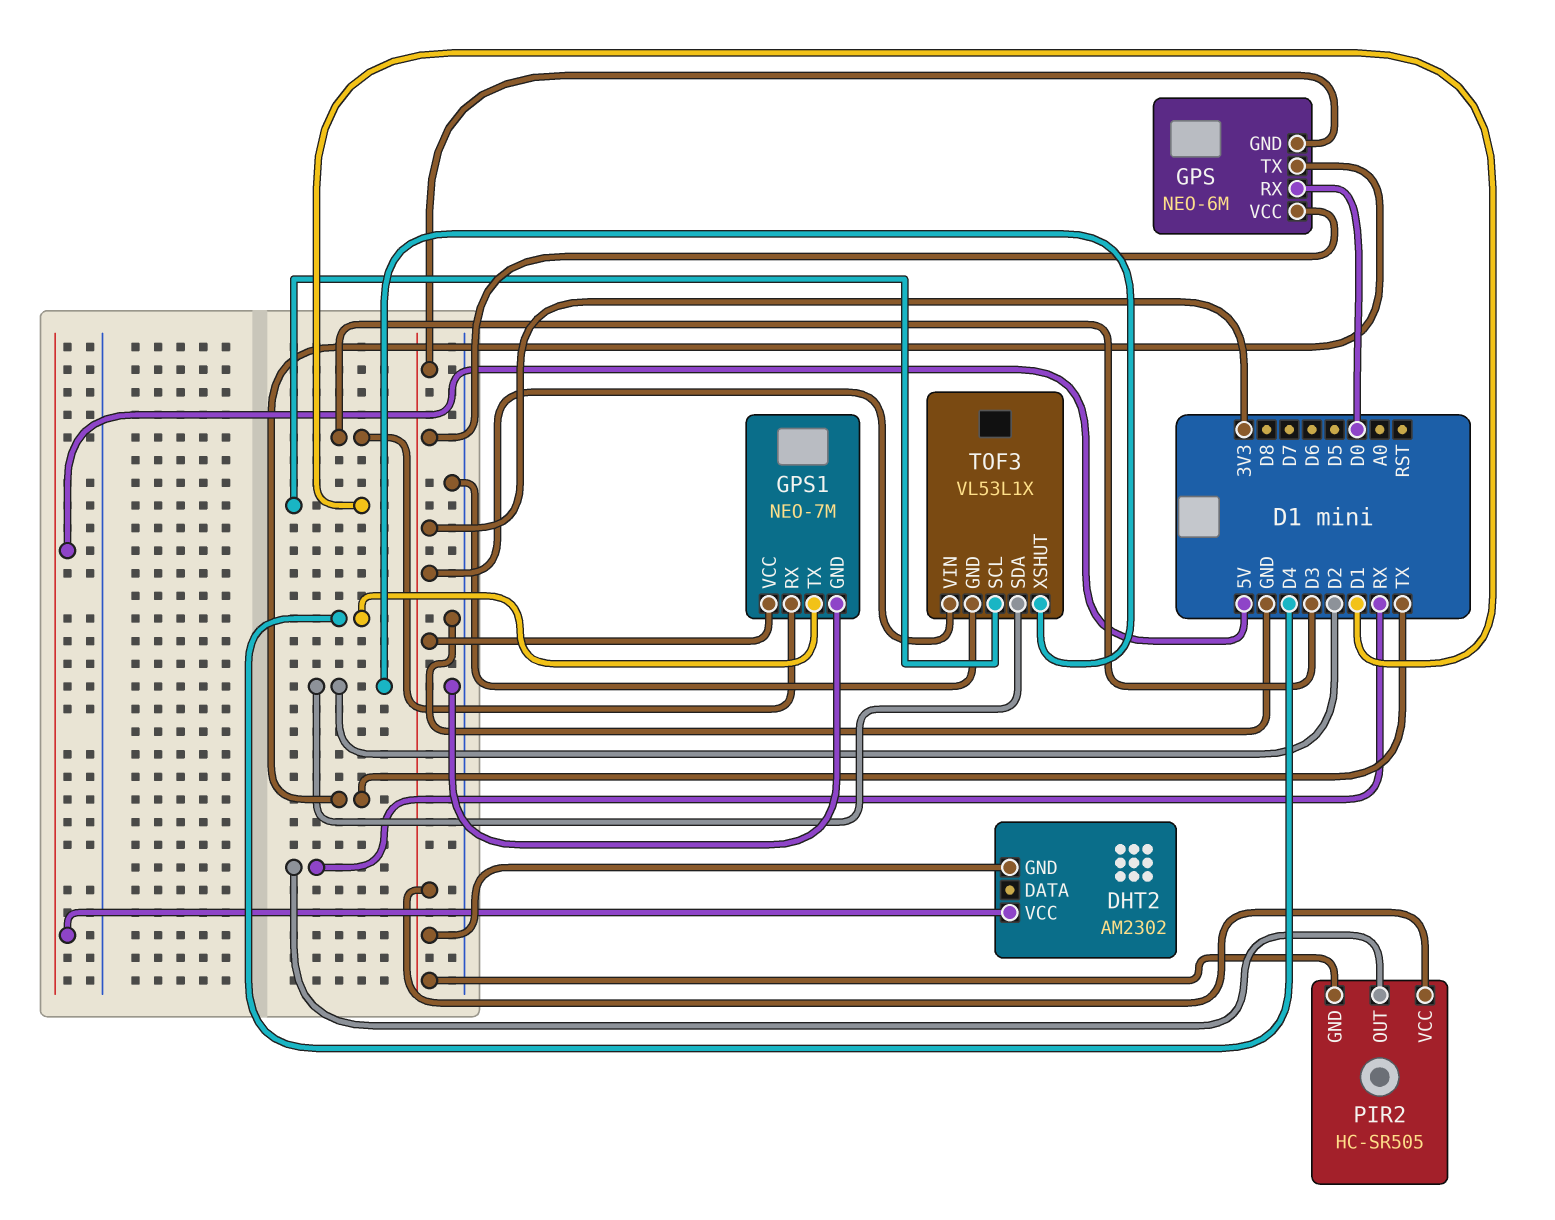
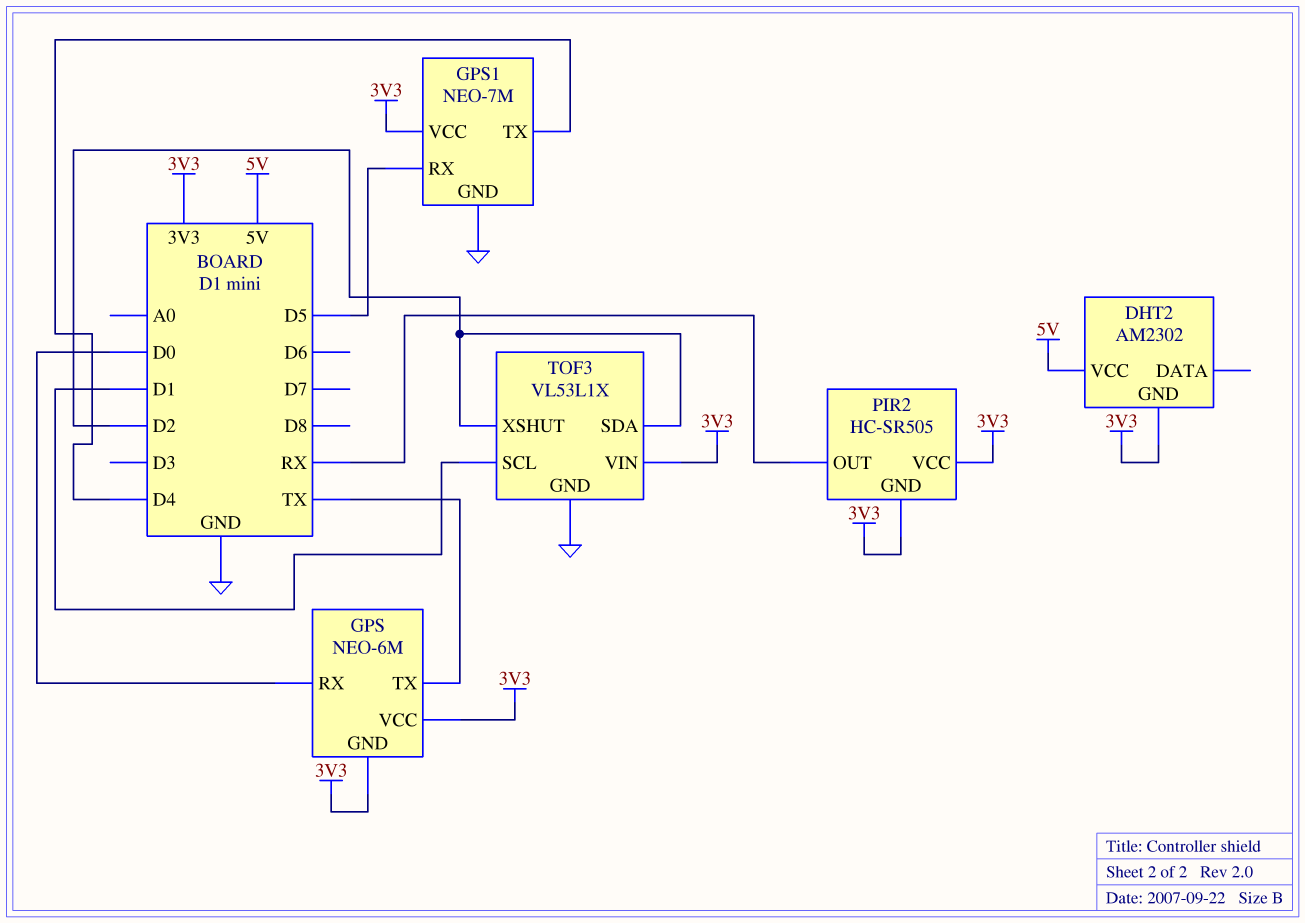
GPS1 pin RX: D3 -> D5

